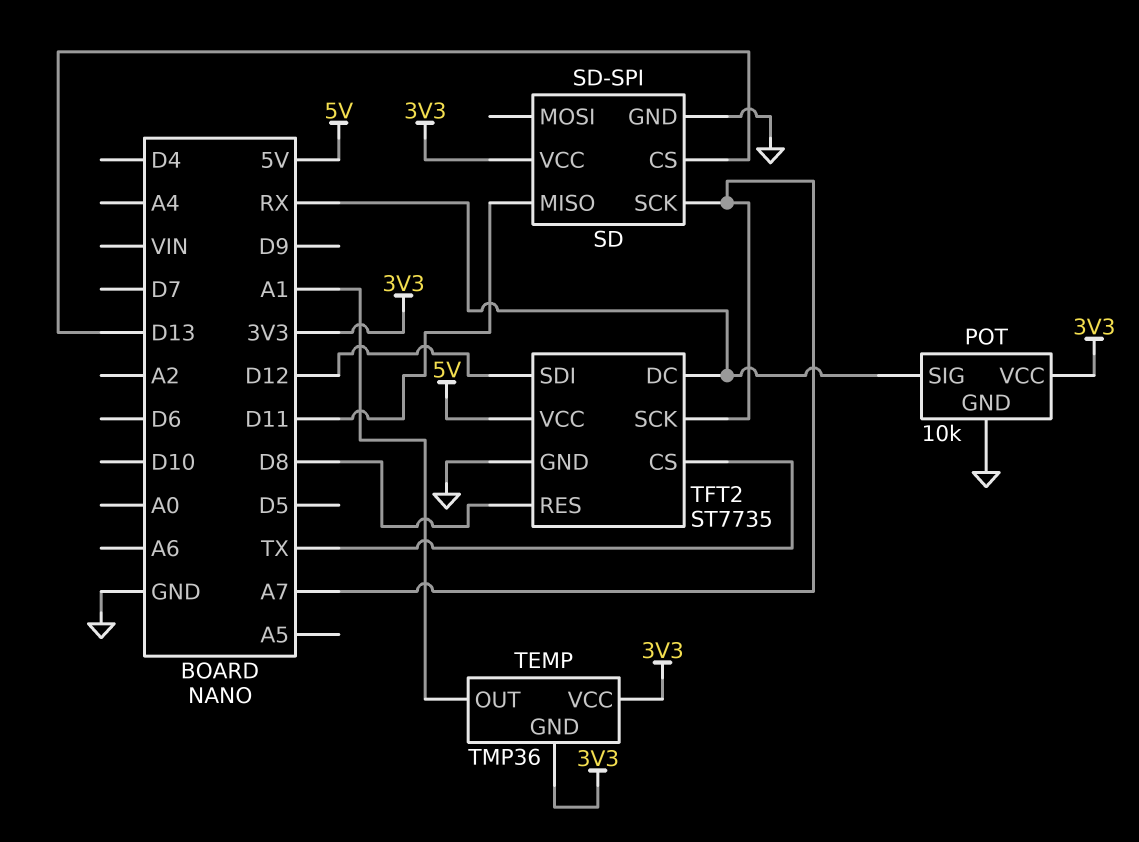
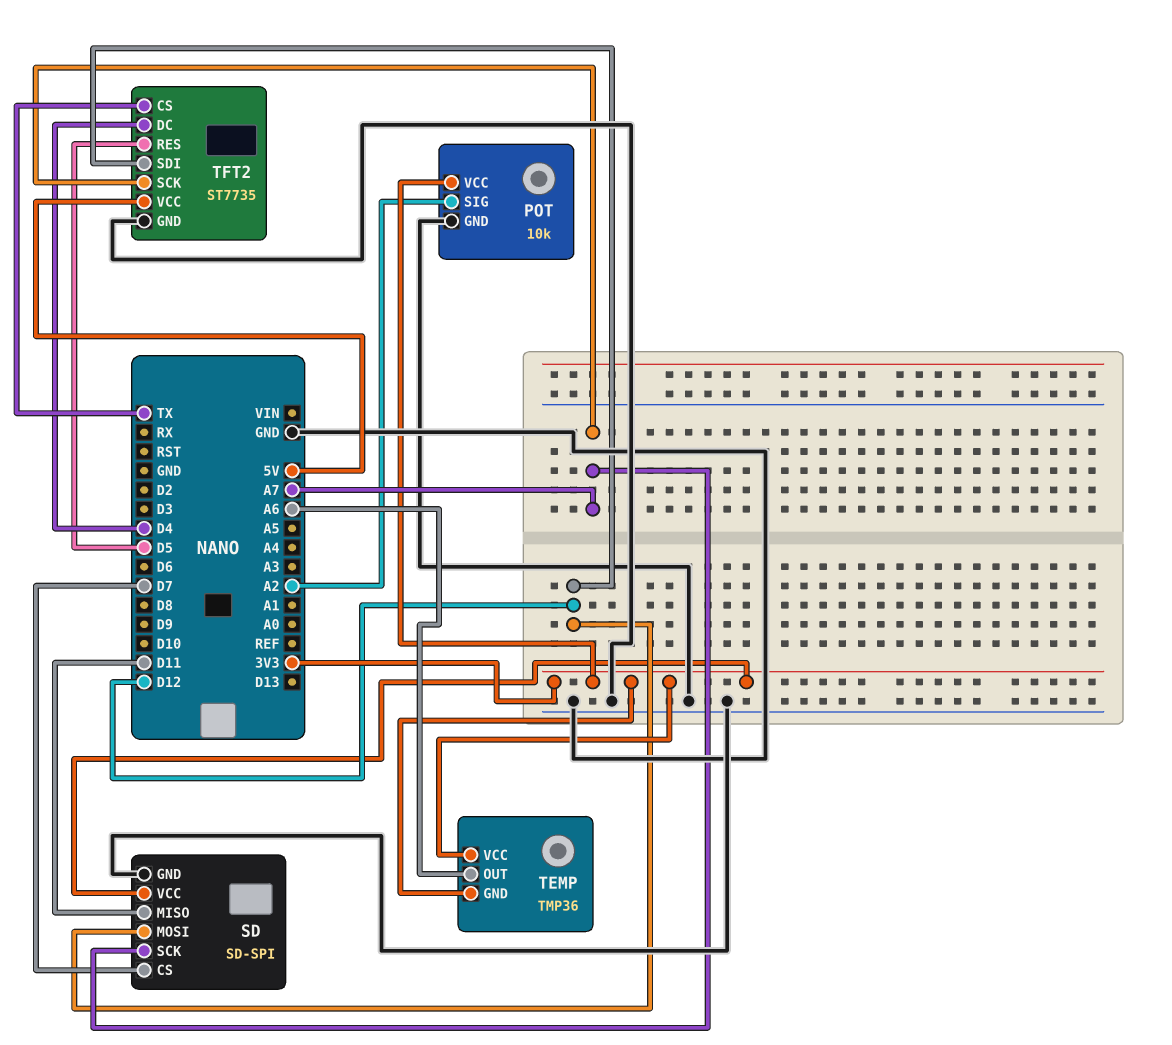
POT pin SIG: RX -> A2
SD pin CS: D13 -> D7
SD pin MOSI: none -> D12
TEMP pin OUT: A1 -> A6
TFT2 pin DC: RX -> D4
TFT2 pin RES: D8 -> D5

